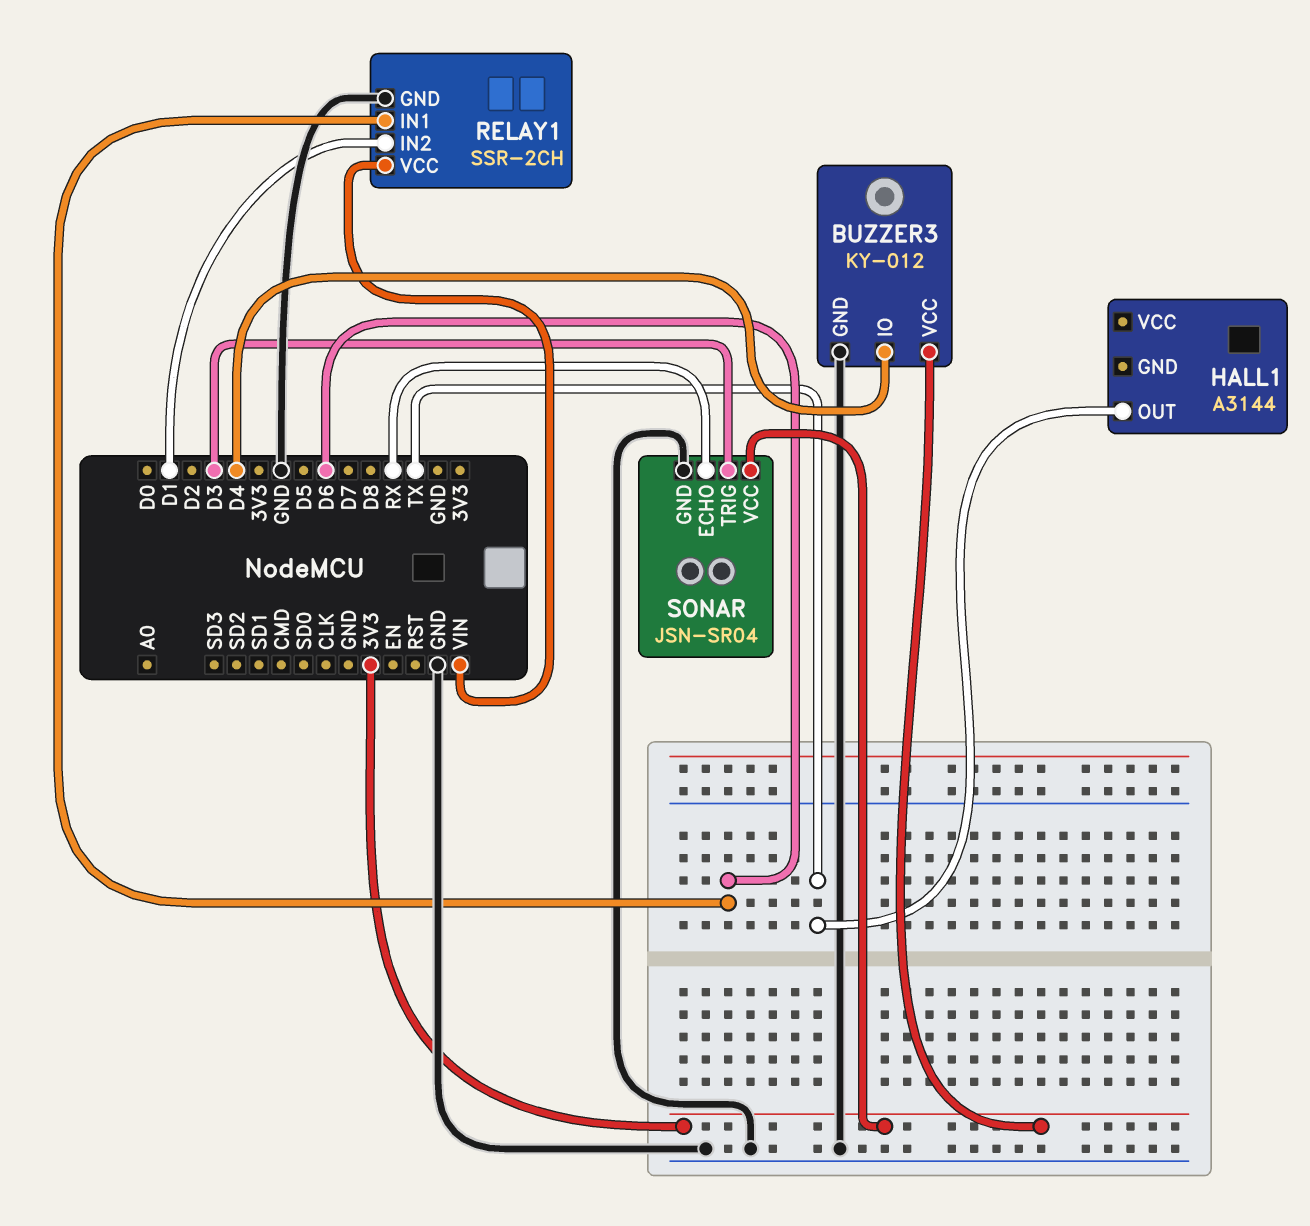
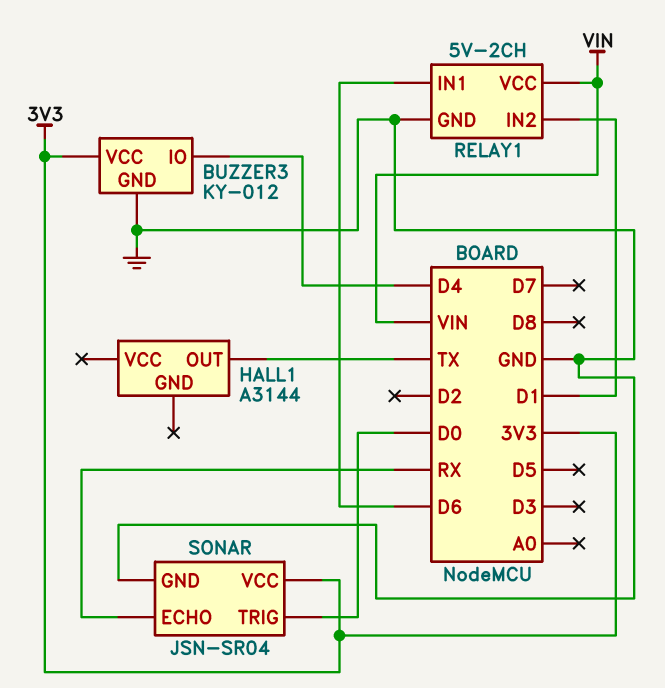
RELAY1: SSR-2CH -> 5V-2CH
SONAR pin TRIG: D3 -> D0

